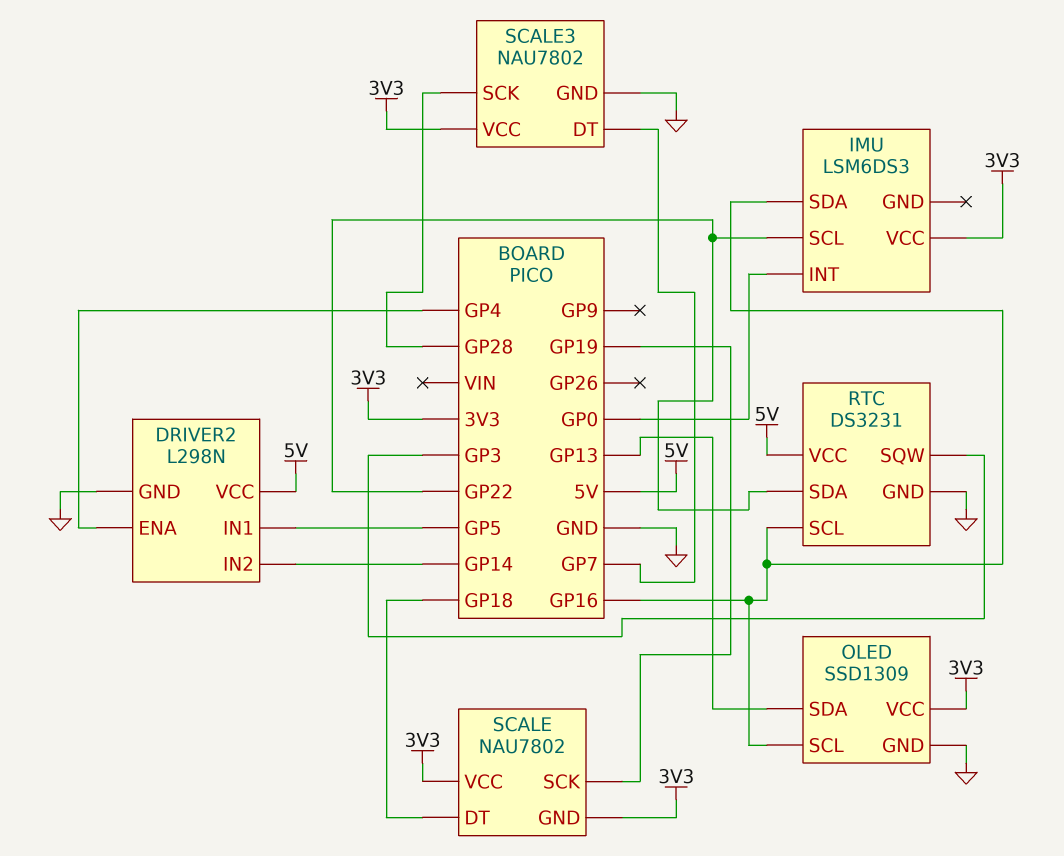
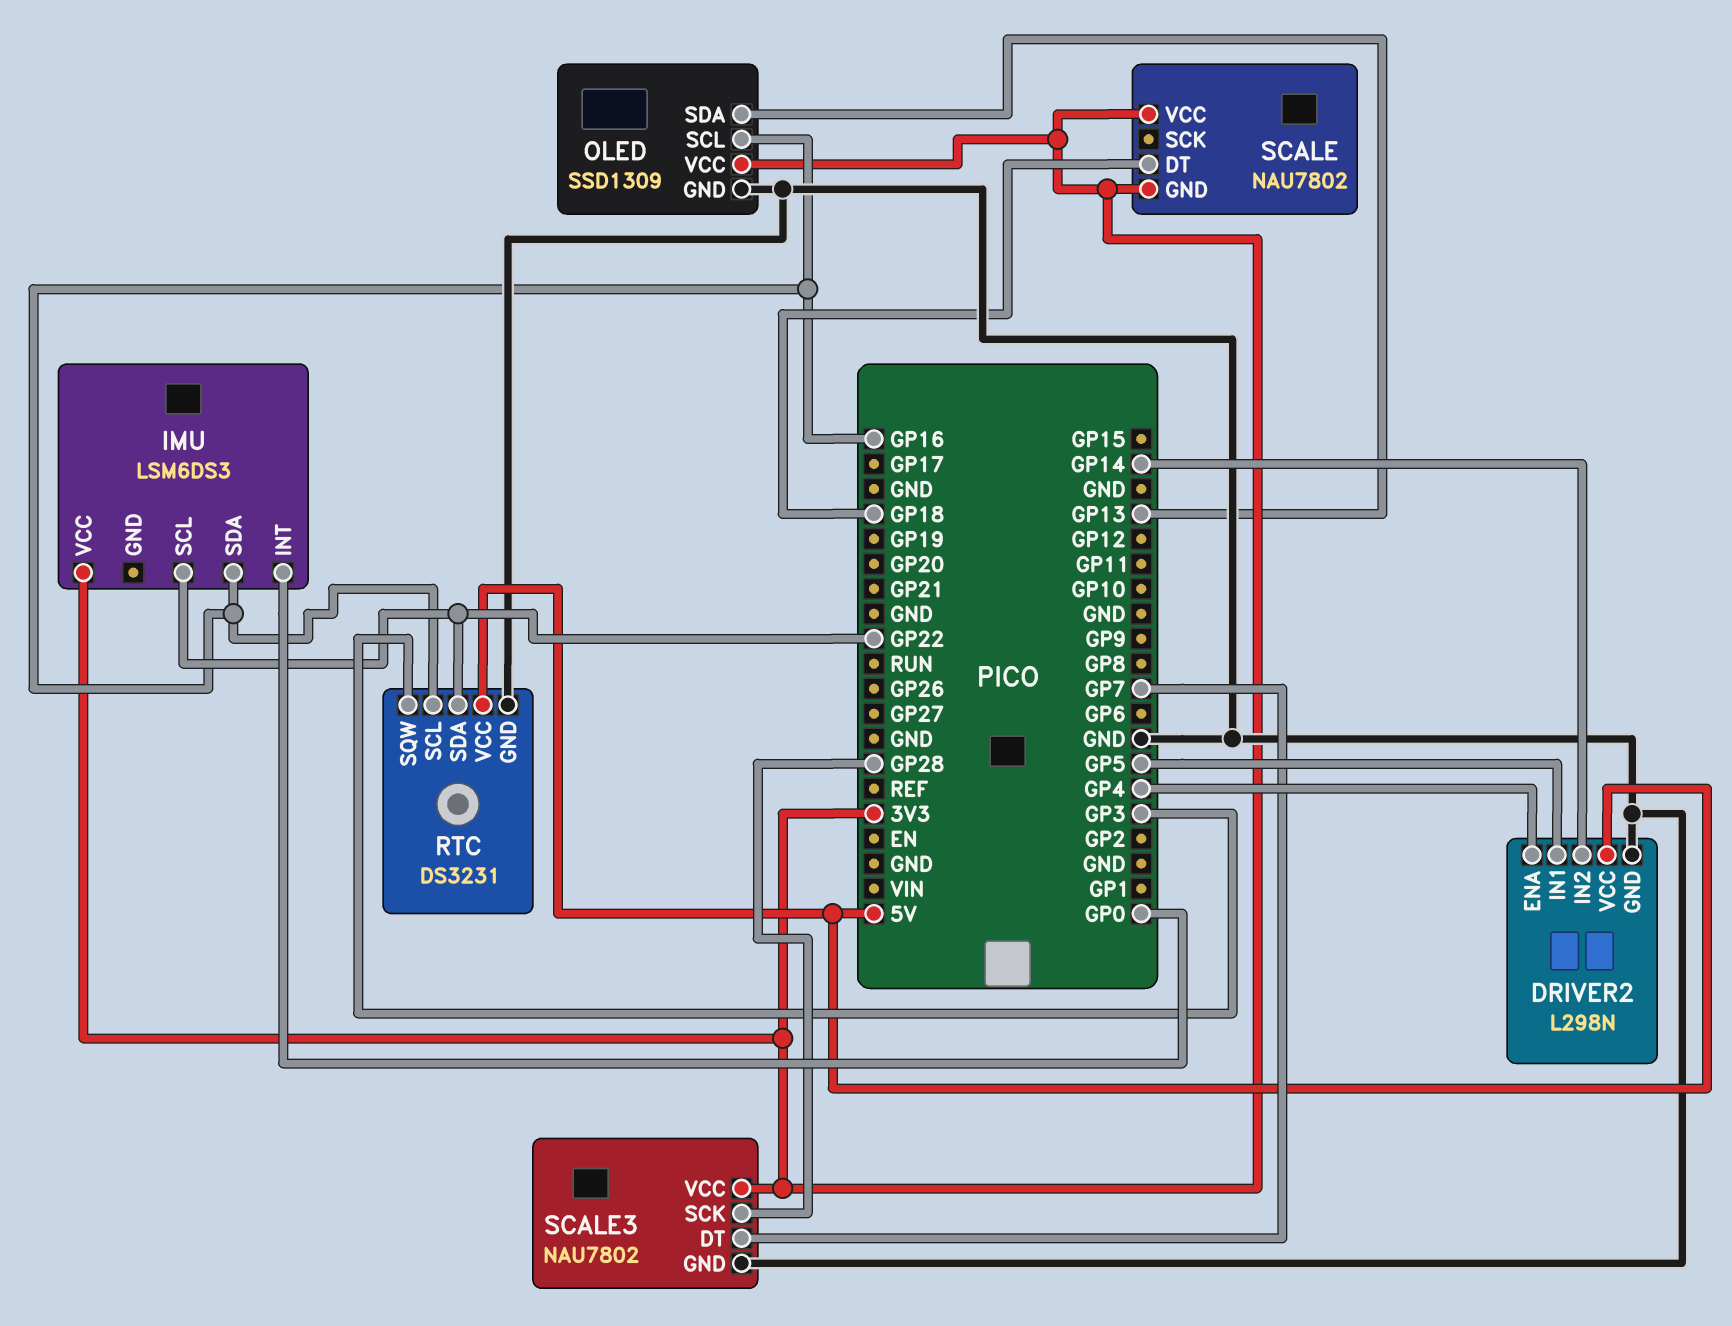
SCALE pin SCK: GP19 -> none

